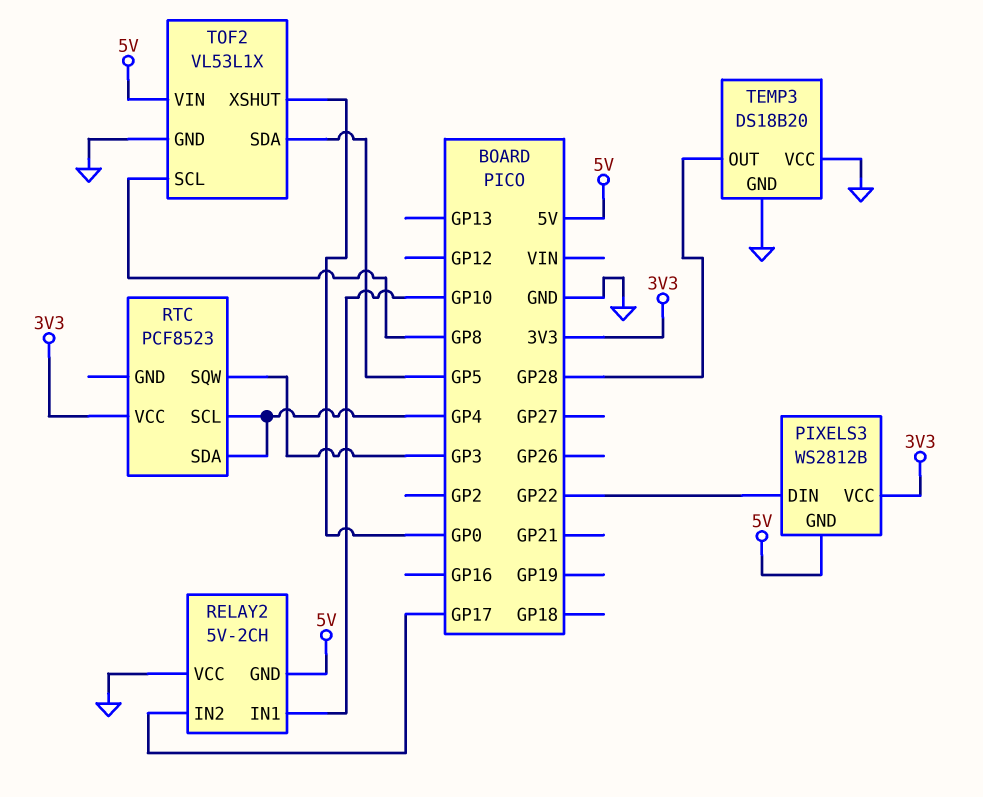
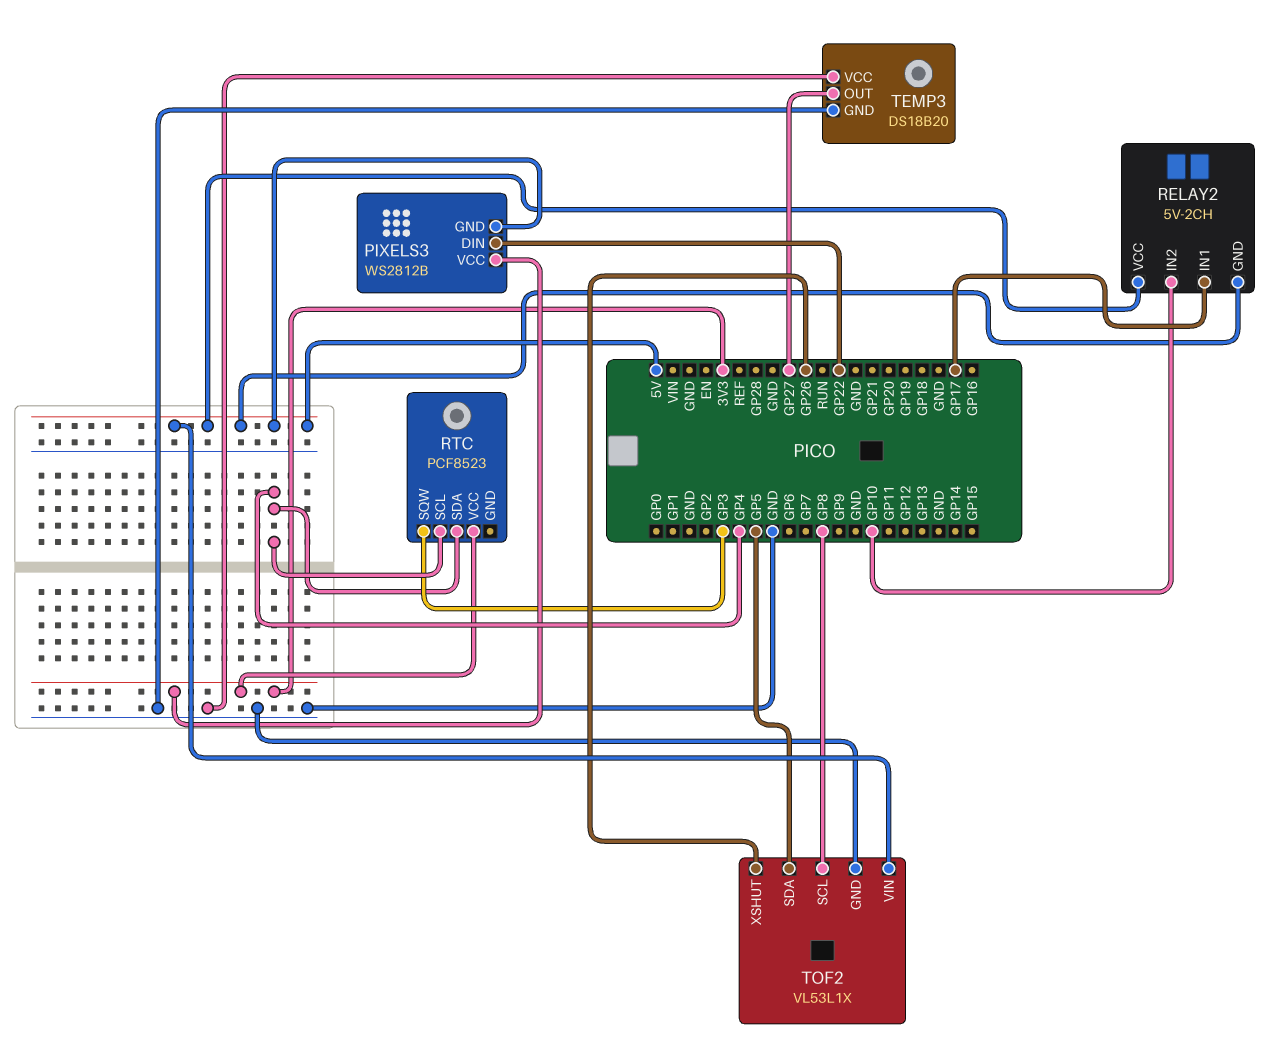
RELAY2 pin IN1: GP10 -> GP17
RELAY2 pin IN2: GP17 -> GP10
RELAY2 pin VCC: GND -> 5V
TEMP3 pin OUT: GP28 -> GP27
TOF2 pin XSHUT: GP0 -> GP26

